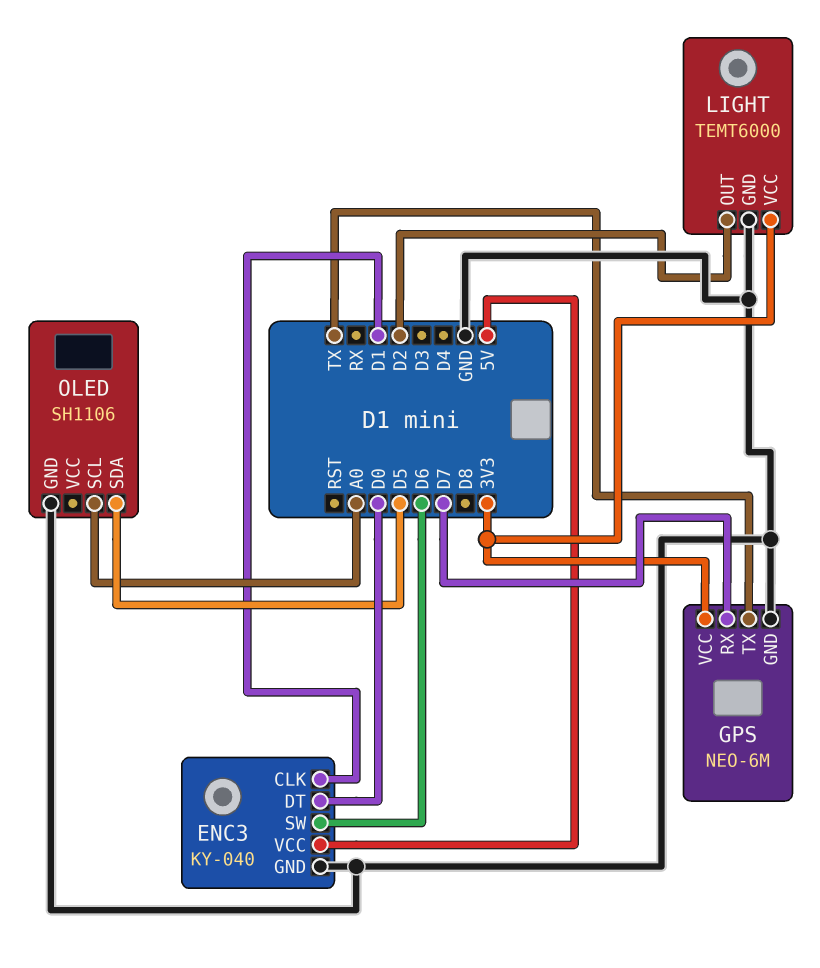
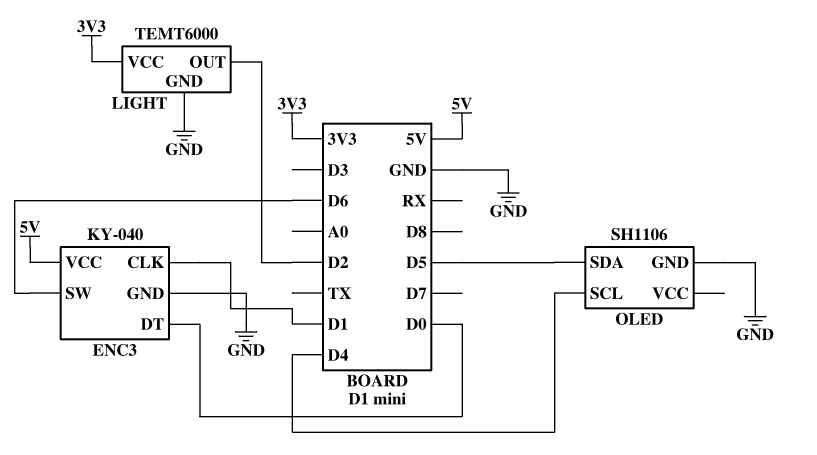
GPS: NEO-6M -> none
GPS pin GND: GND -> none
GPS pin RX: D7 -> none
GPS pin TX: TX -> none
GPS pin VCC: 3V3 -> none
OLED pin SCL: A0 -> D4

